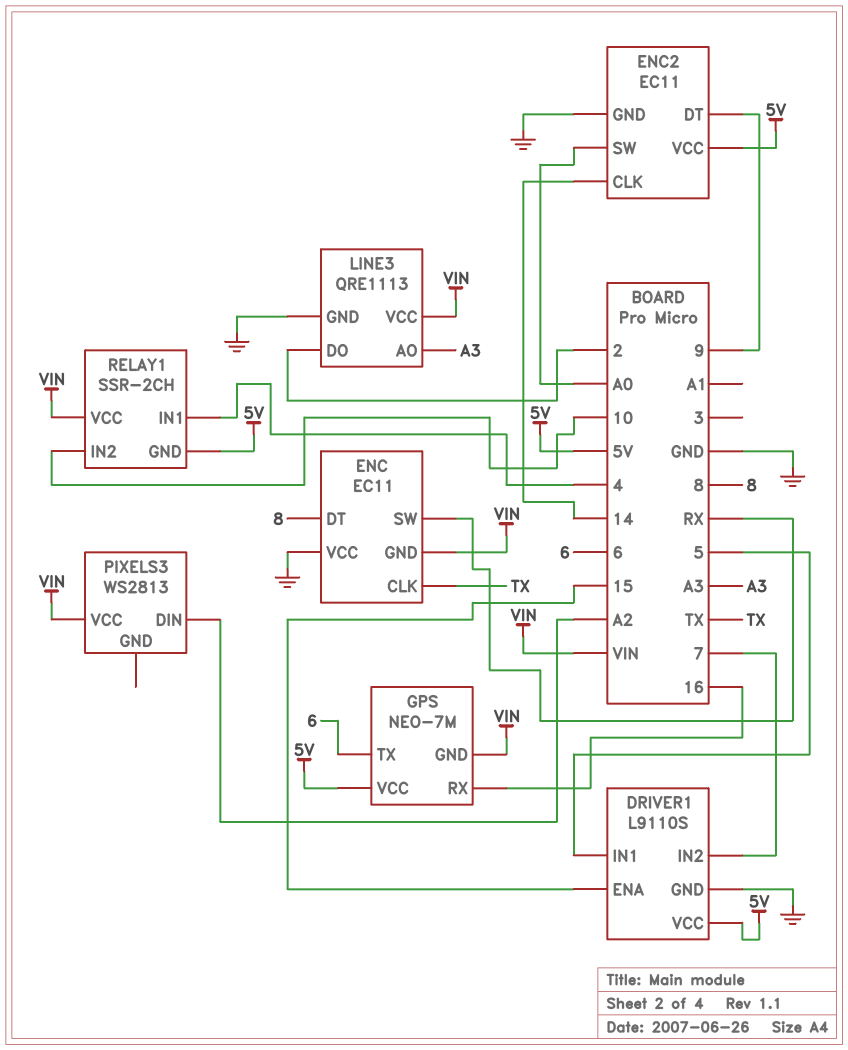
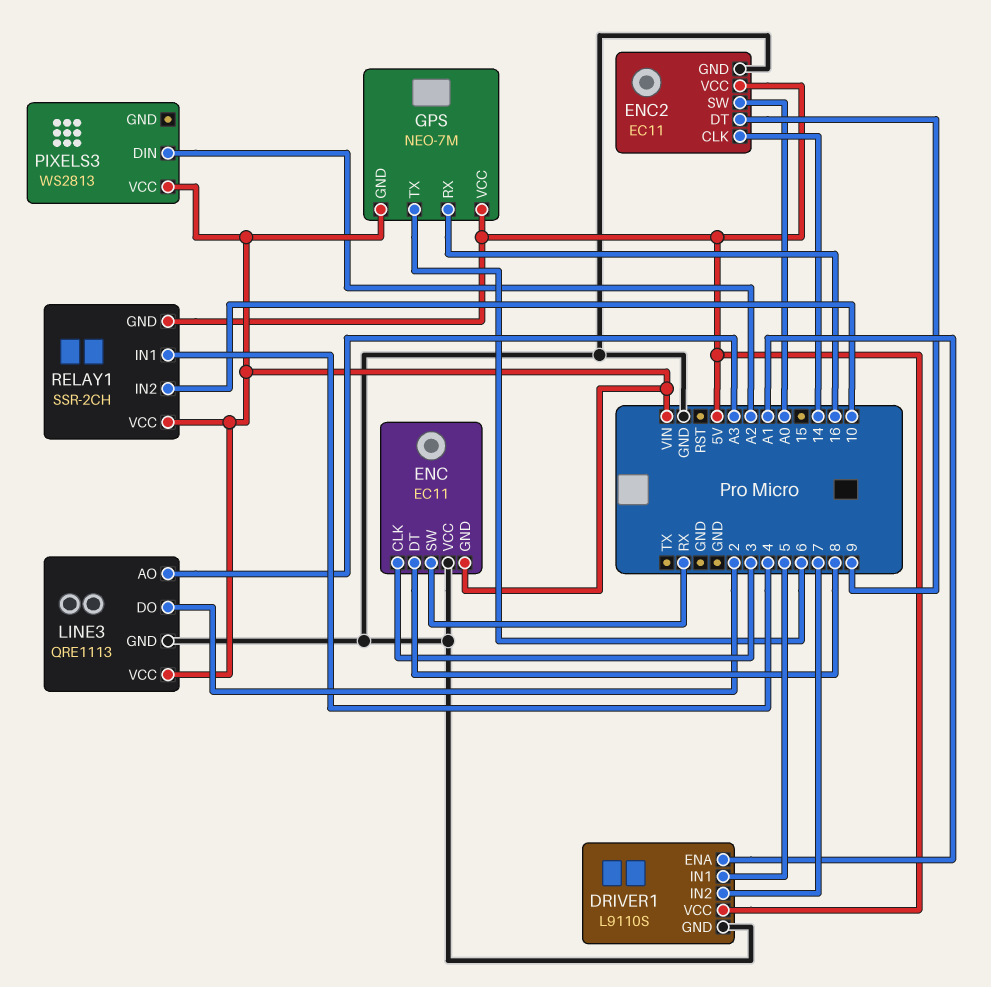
DRIVER1 pin ENA: 15 -> A1
ENC pin CLK: TX -> 3

